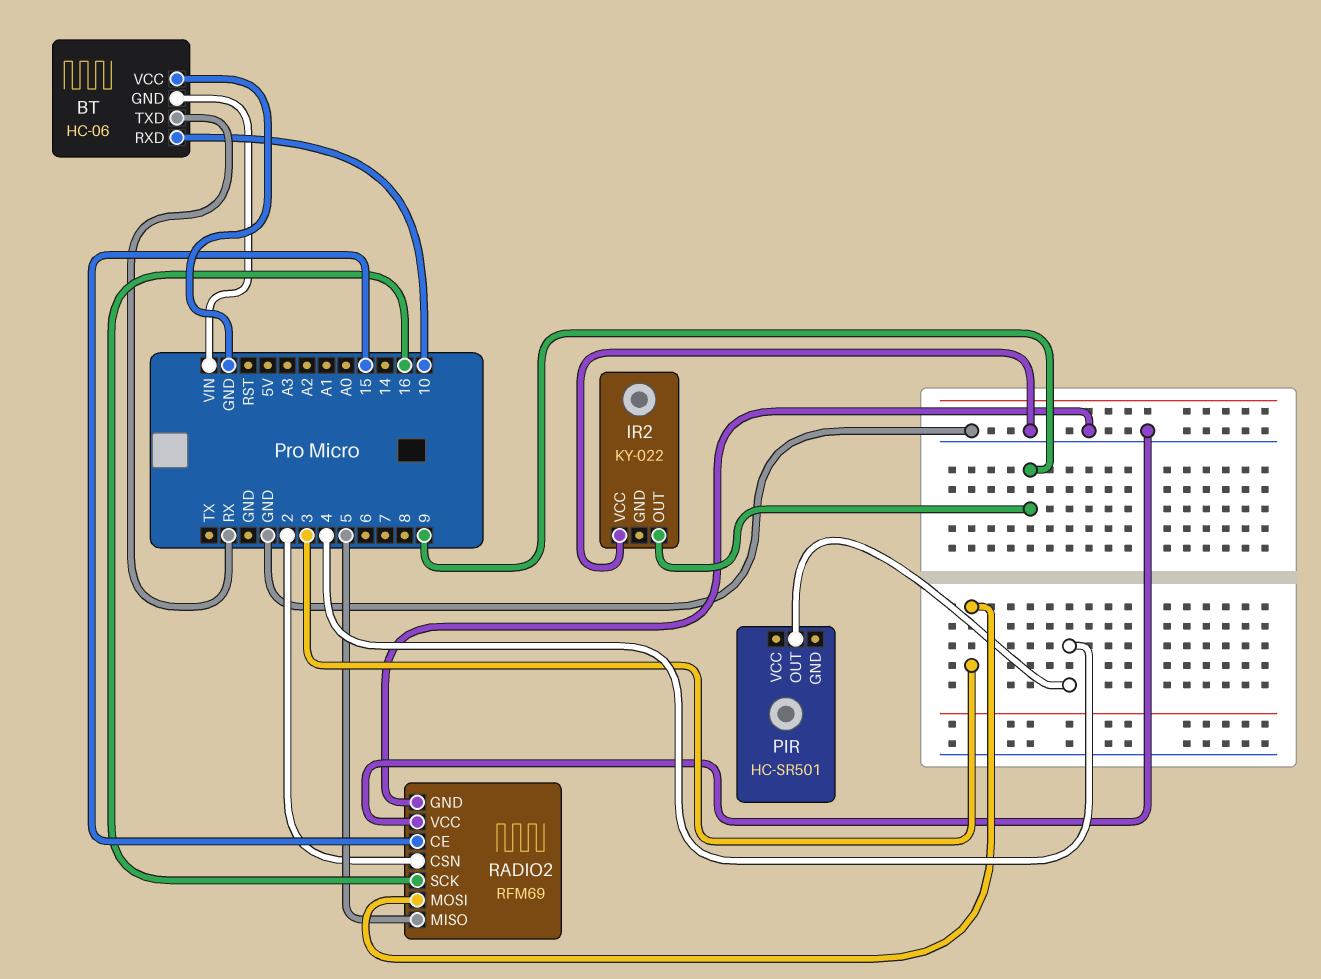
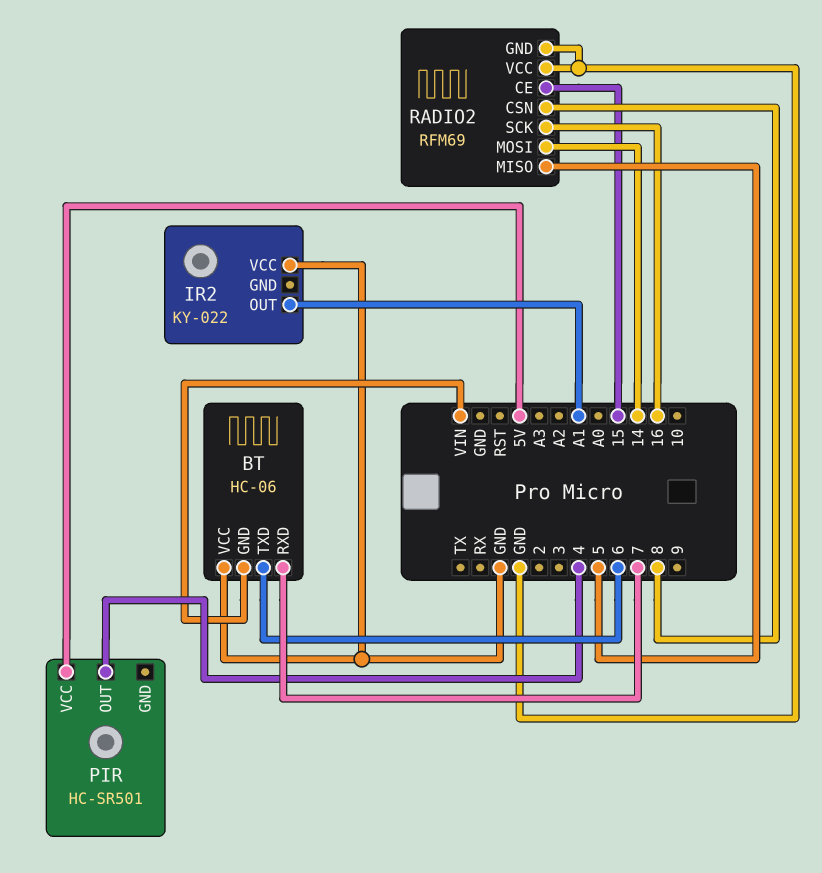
BT pin RXD: 10 -> 7
BT pin TXD: RX -> 6
IR2 pin OUT: 9 -> A1
PIR pin VCC: none -> 5V
RADIO2 pin CSN: 2 -> 8
RADIO2 pin MOSI: 3 -> 14

